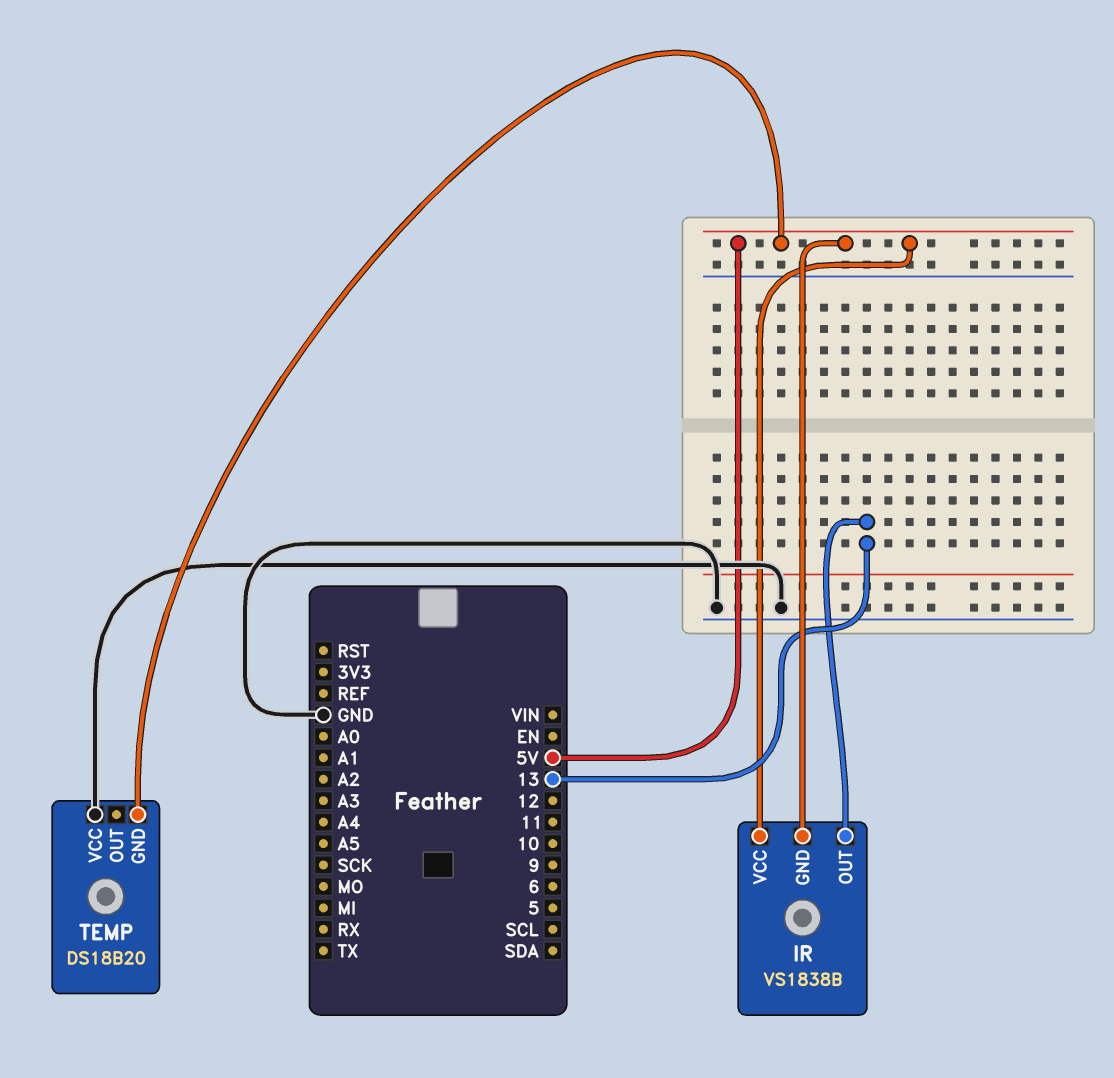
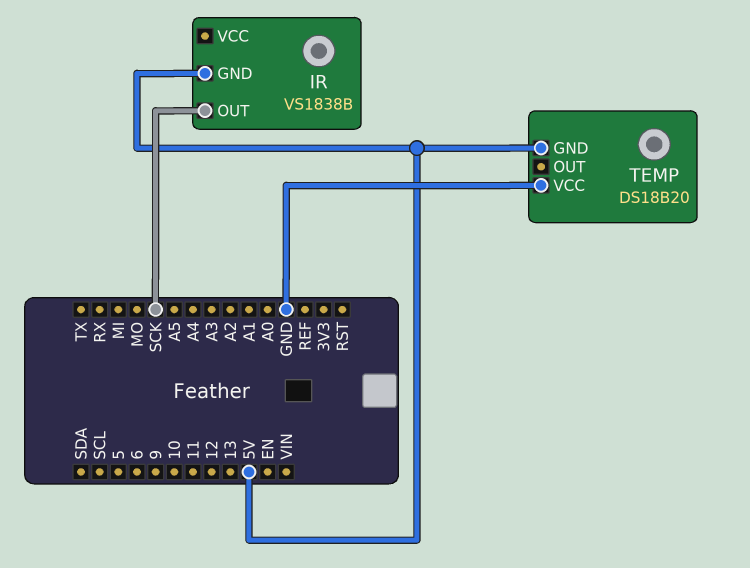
IR pin OUT: 13 -> SCK
IR pin VCC: 5V -> none

